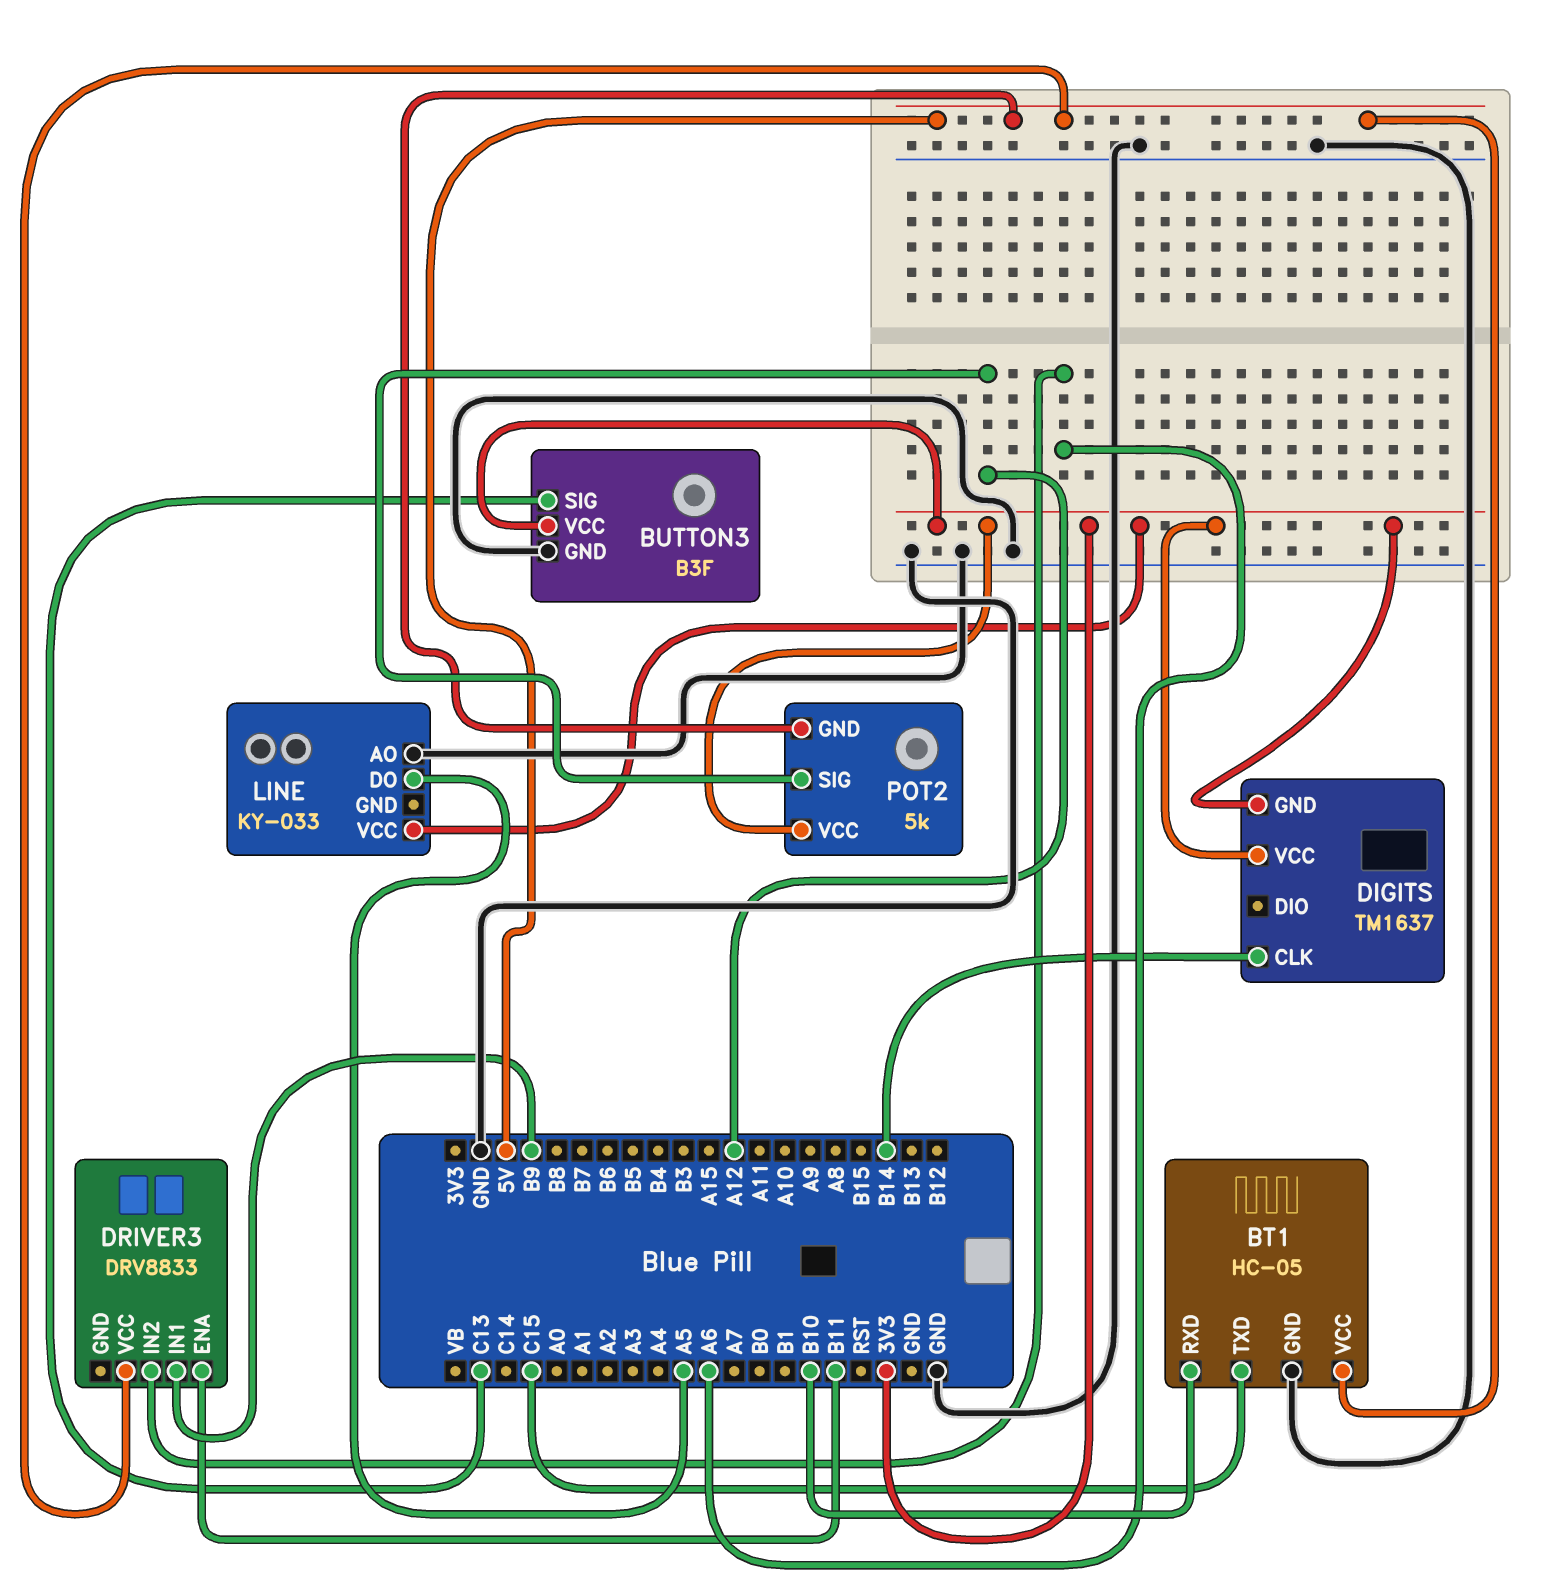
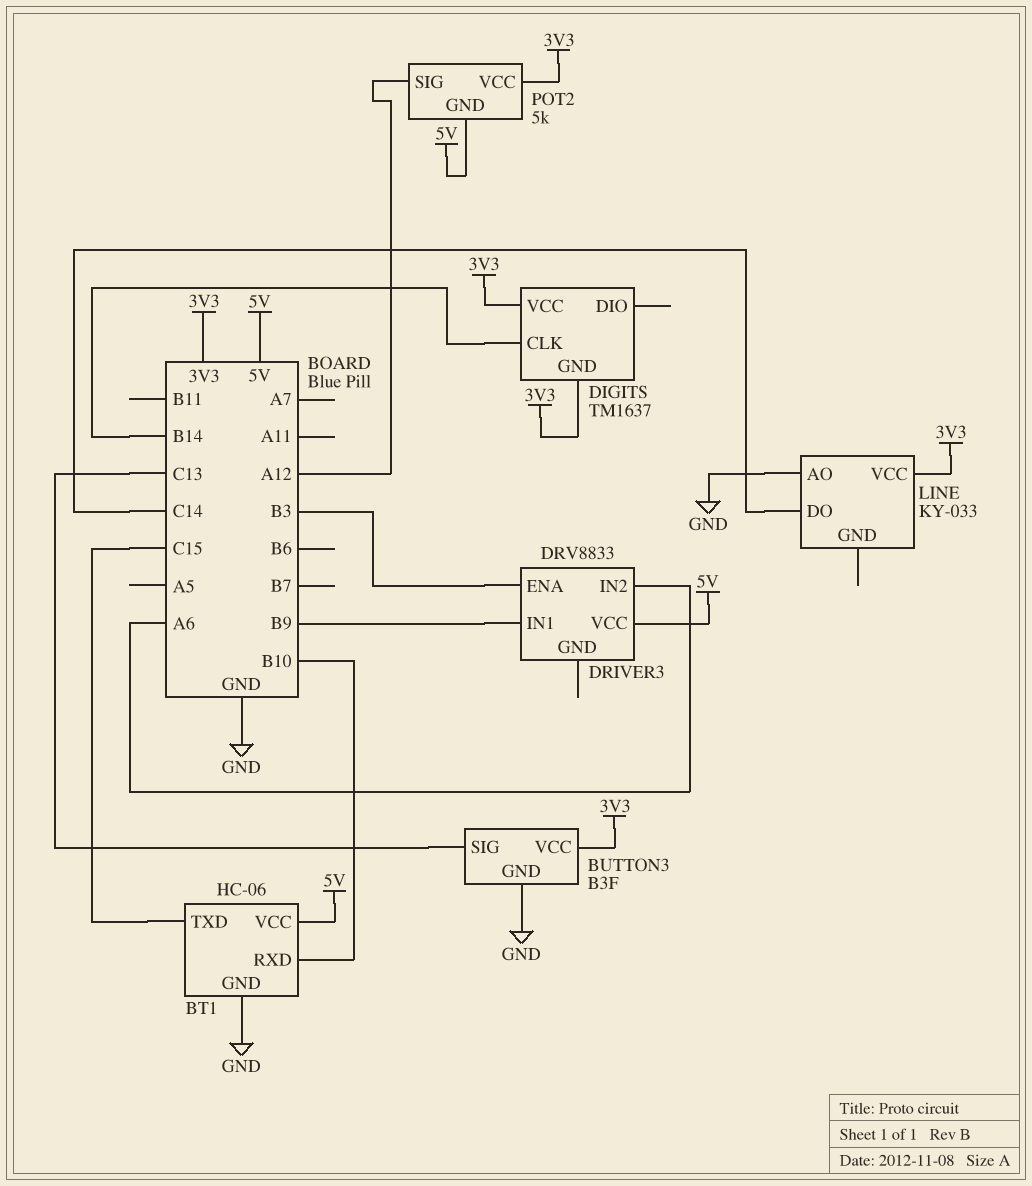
BT1: HC-05 -> HC-06
DRIVER3 pin ENA: B11 -> B3
LINE pin DO: A5 -> C14

